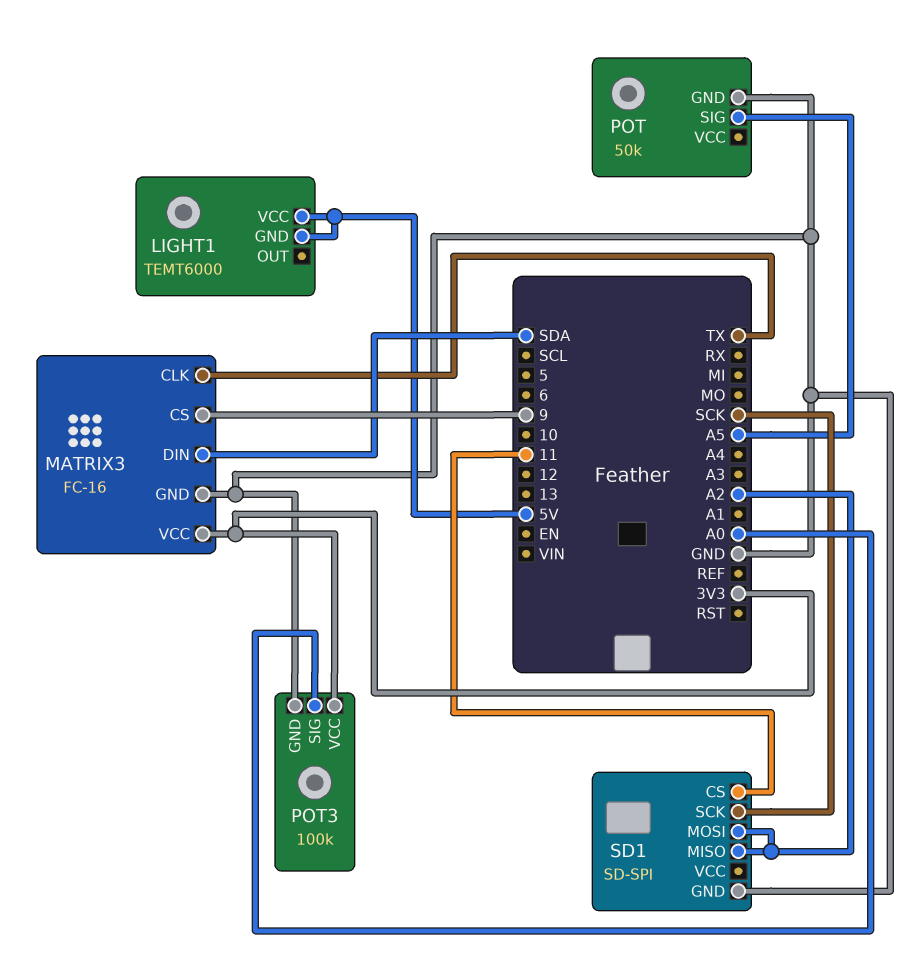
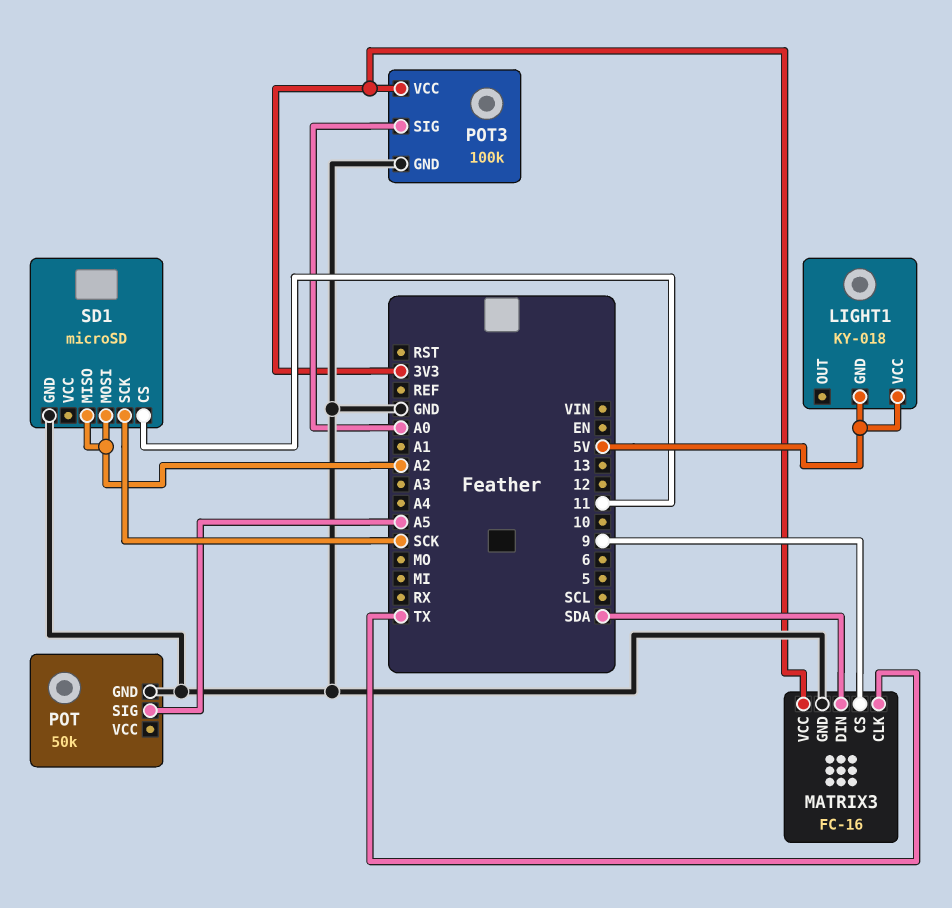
LIGHT1: TEMT6000 -> KY-018
SD1: SD-SPI -> microSD

